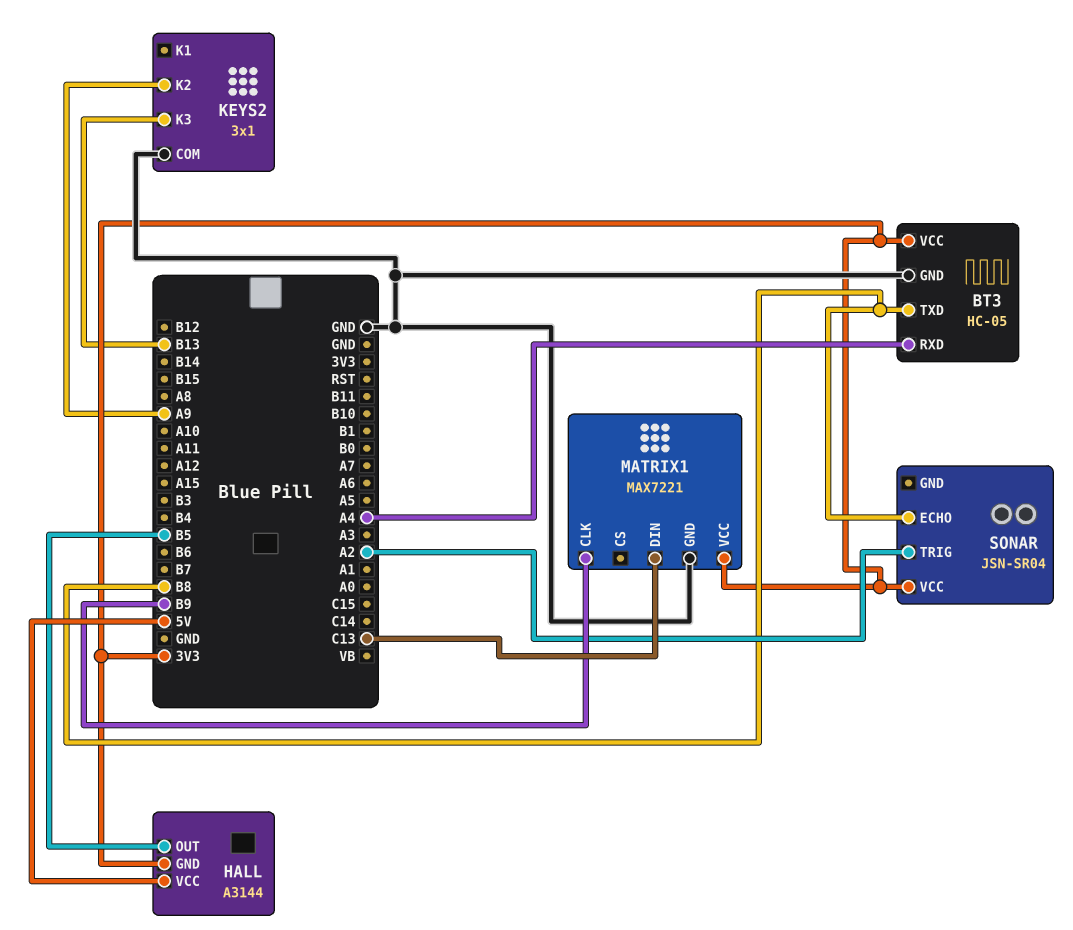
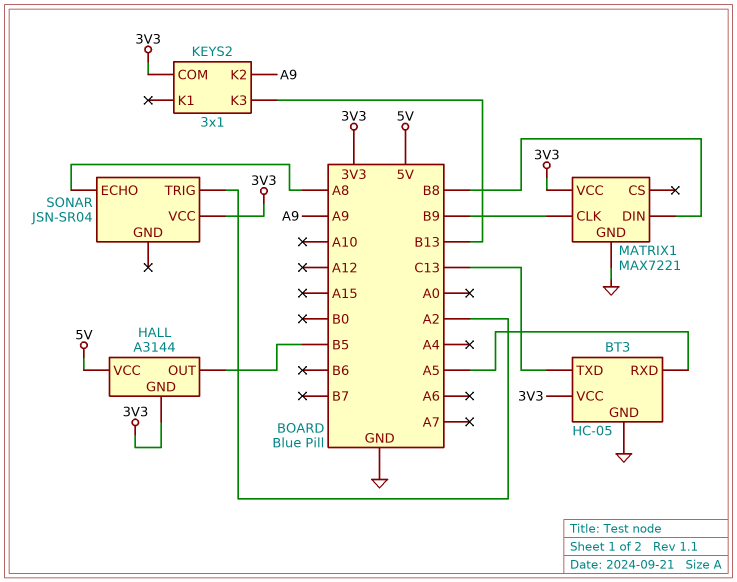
BT3 pin RXD: A4 -> A5
BT3 pin TXD: B8 -> C13
KEYS2 pin COM: GND -> 3V3
MATRIX1 pin DIN: C13 -> B8
SONAR pin ECHO: B8 -> A8

